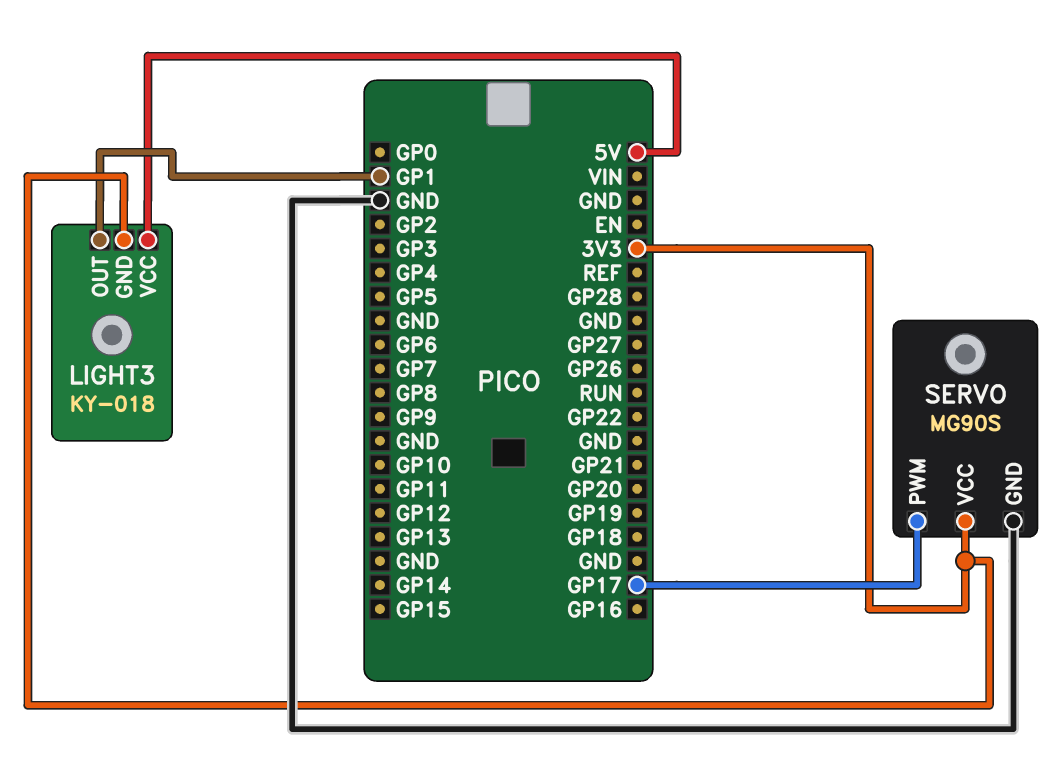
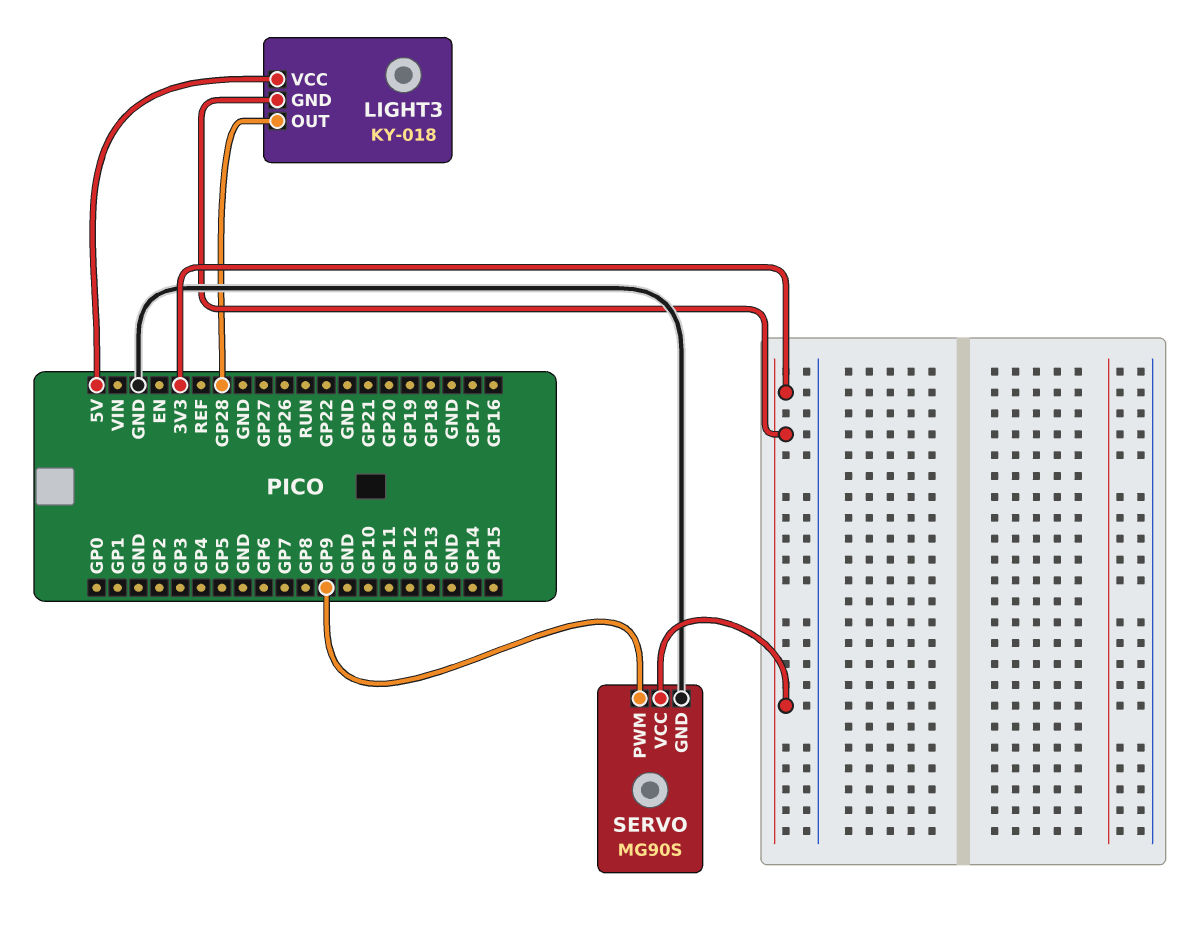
LIGHT3 pin OUT: GP1 -> GP28
SERVO pin PWM: GP17 -> GP9

